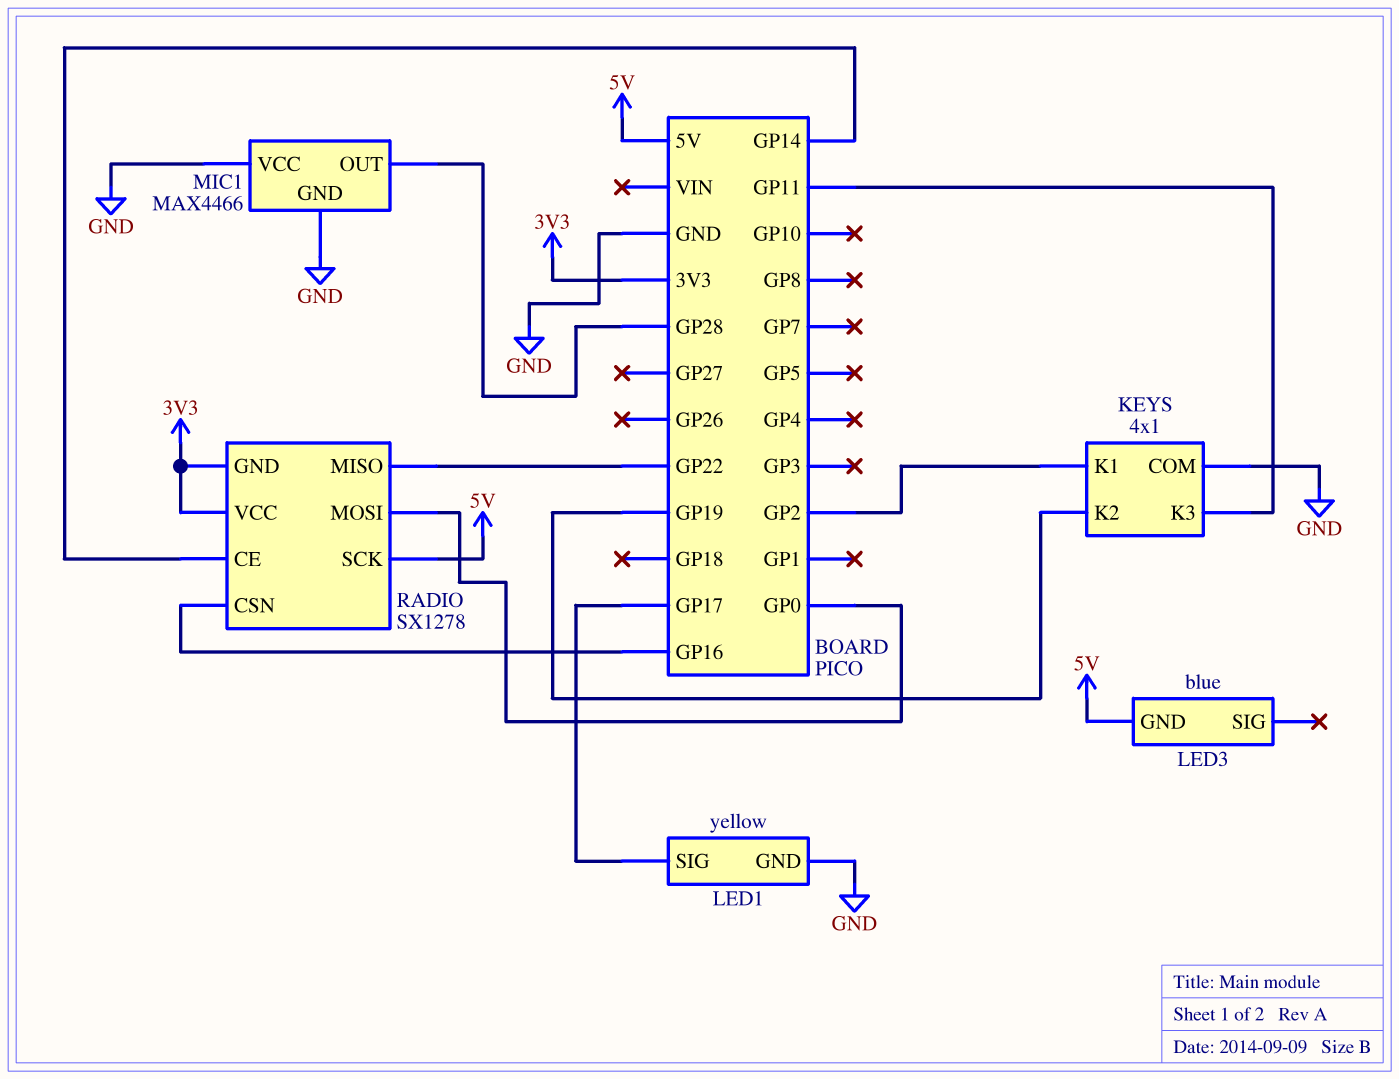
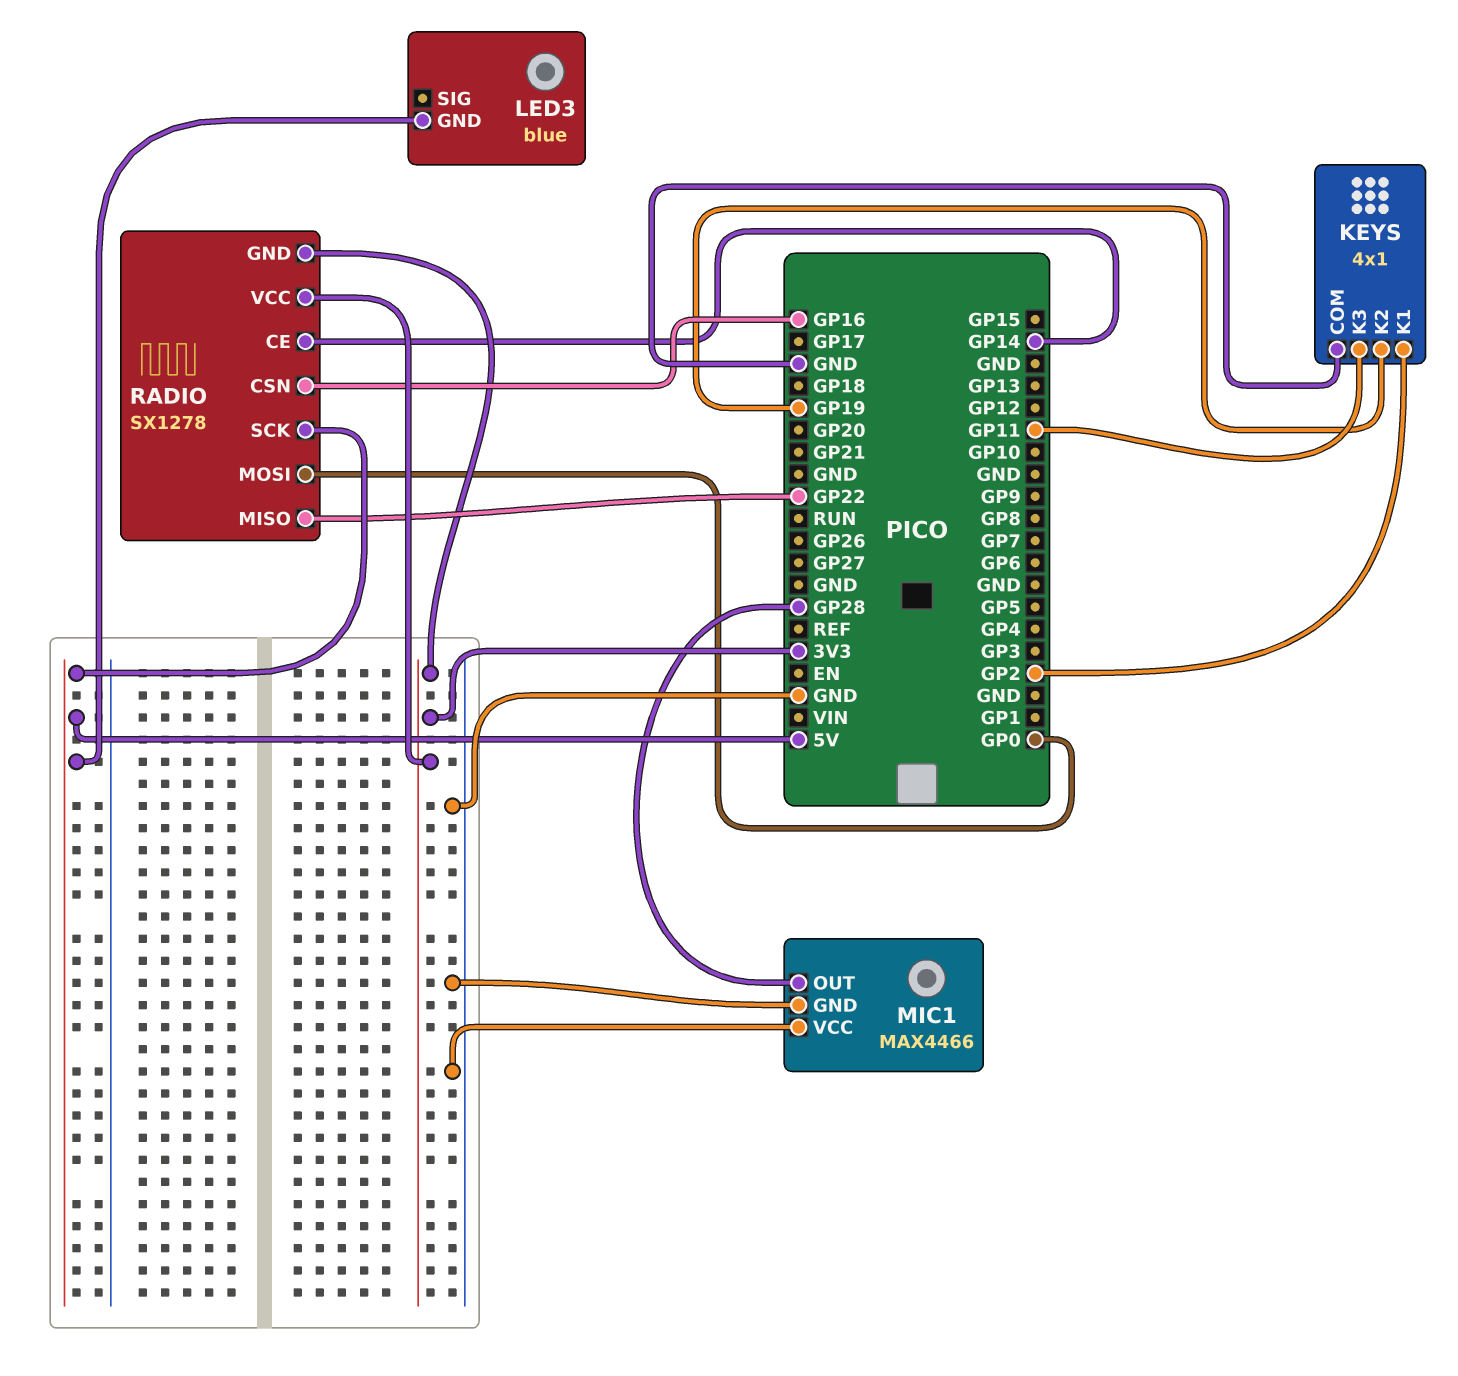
LED1: yellow -> none
LED1 pin GND: GND -> none
LED1 pin SIG: GP17 -> none

